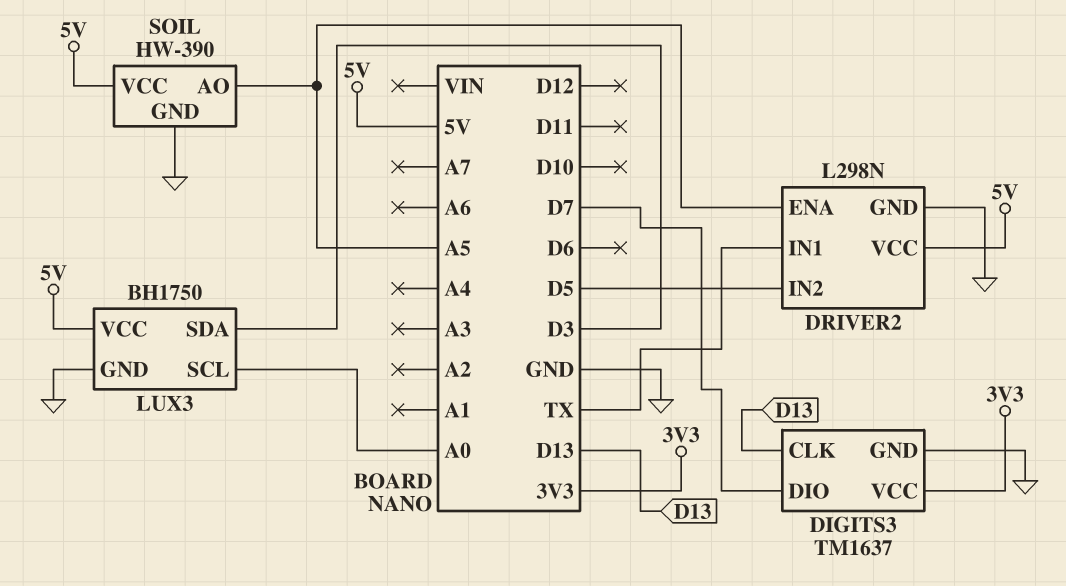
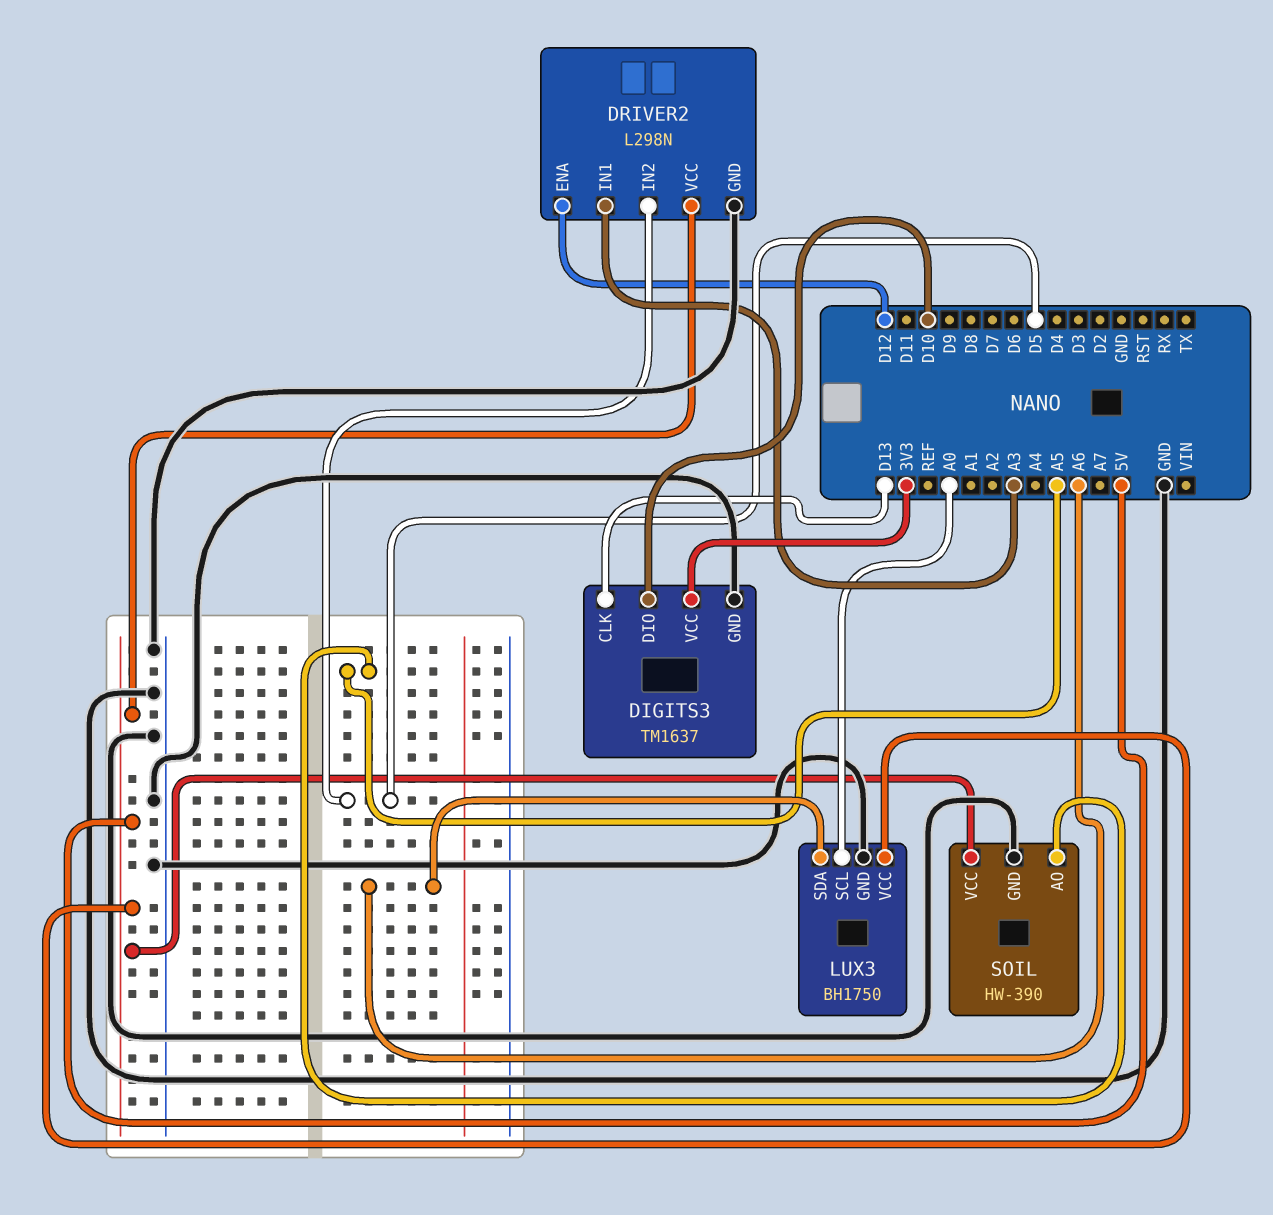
DIGITS3 pin DIO: D7 -> D10
DRIVER2 pin ENA: A5 -> D12
DRIVER2 pin IN1: TX -> A3
LUX3 pin SDA: D3 -> A6

